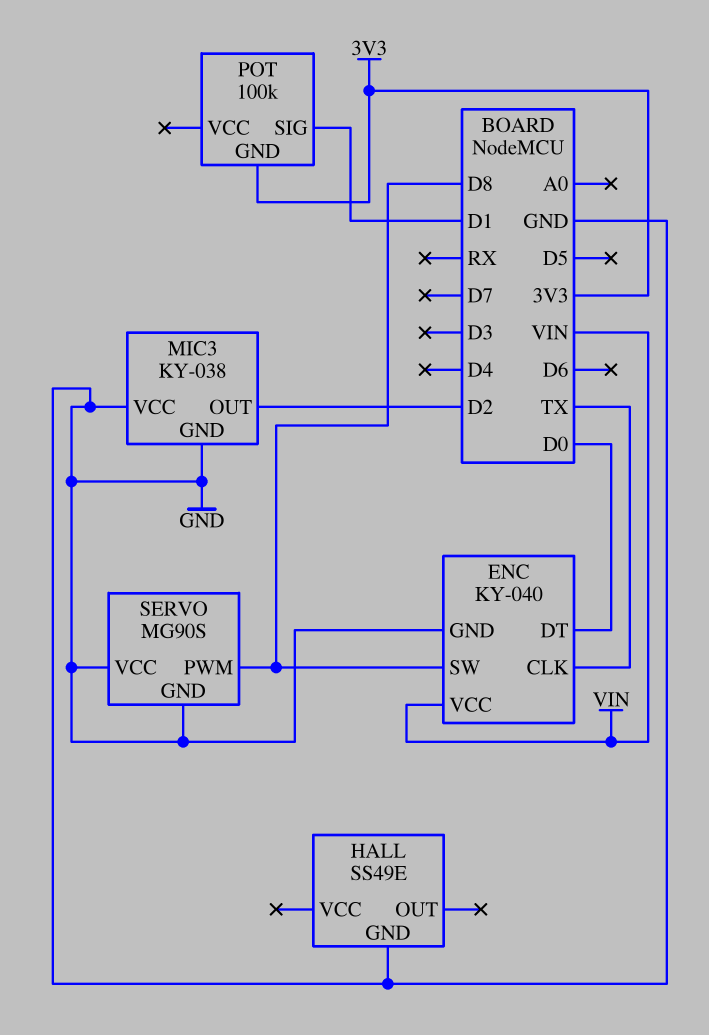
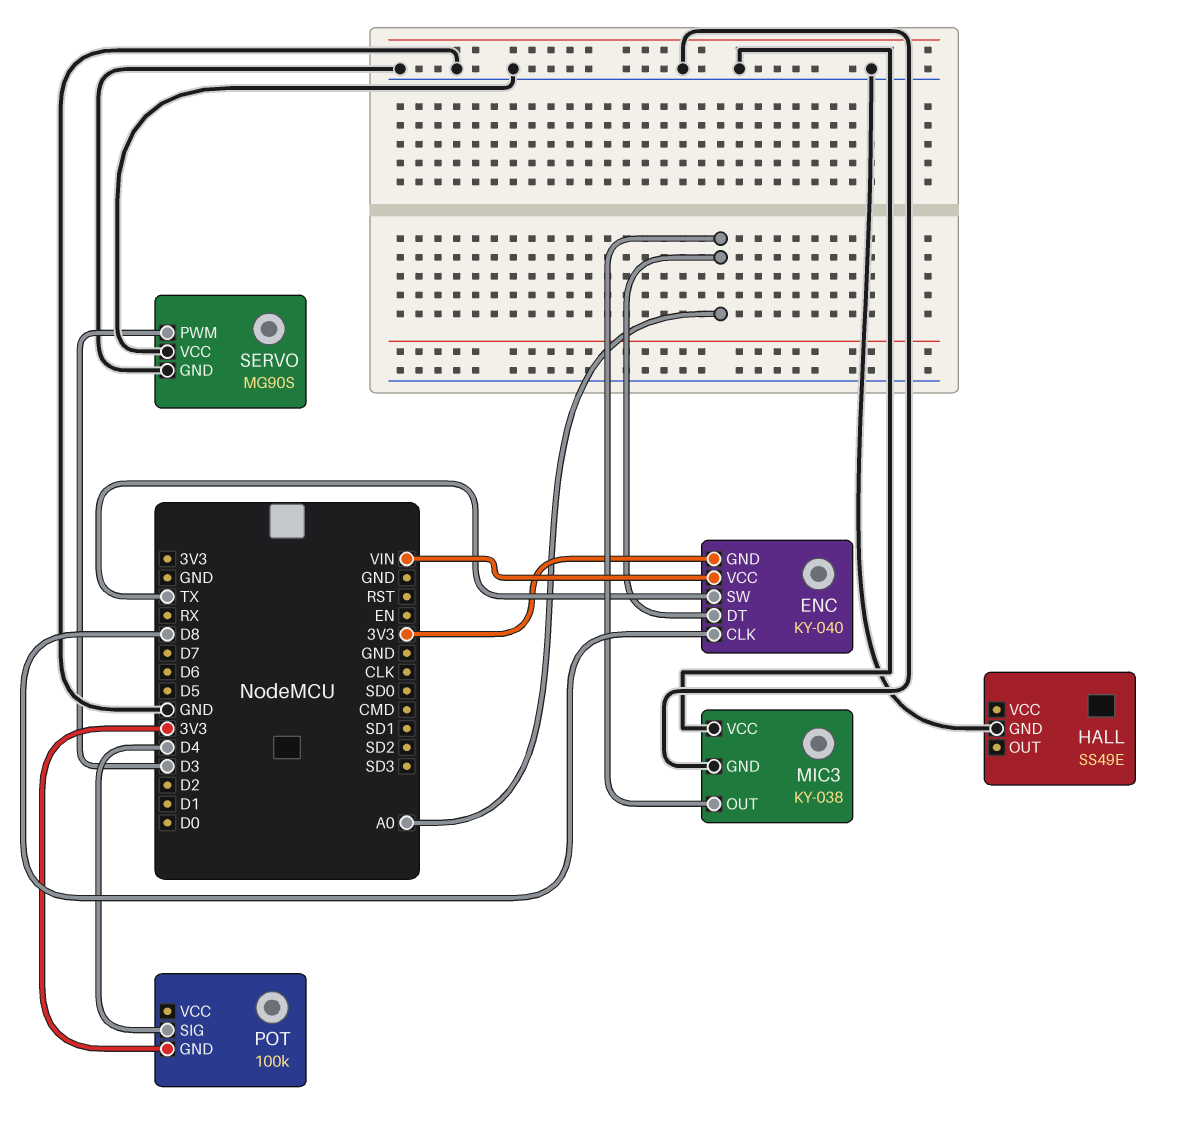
ENC pin CLK: TX -> D8
ENC pin DT: D0 -> A0
ENC pin GND: GND -> 3V3
ENC pin SW: D8 -> TX
MIC3 pin OUT: D2 -> A0
POT pin SIG: D1 -> D4
SERVO pin PWM: D8 -> D3

